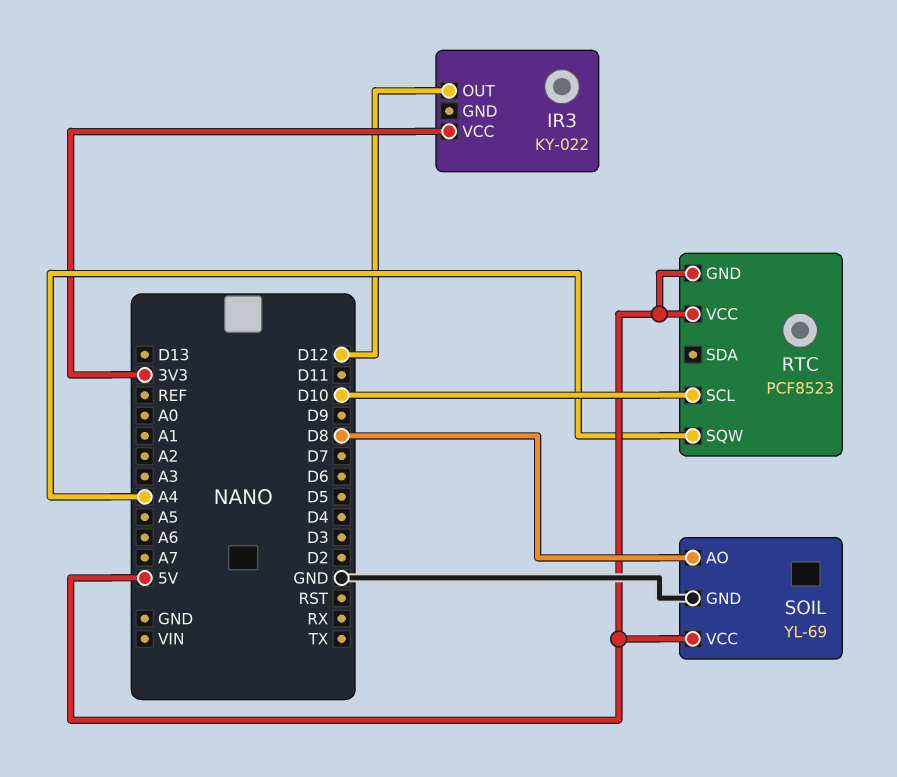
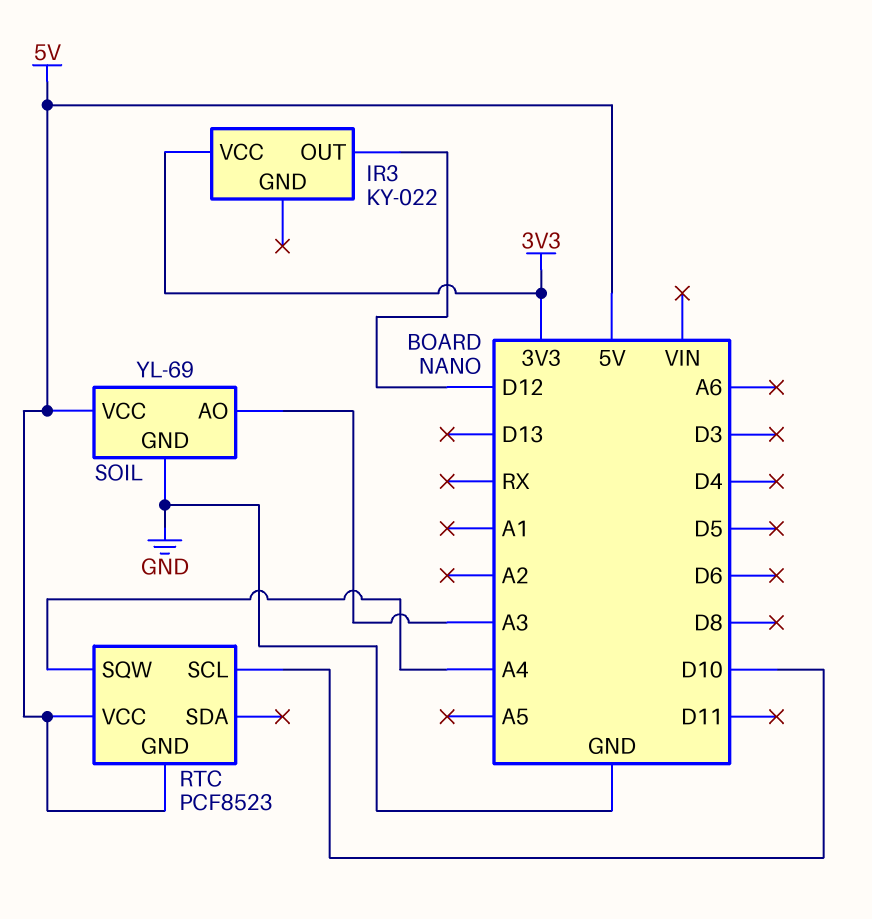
SOIL pin AO: D8 -> A3

